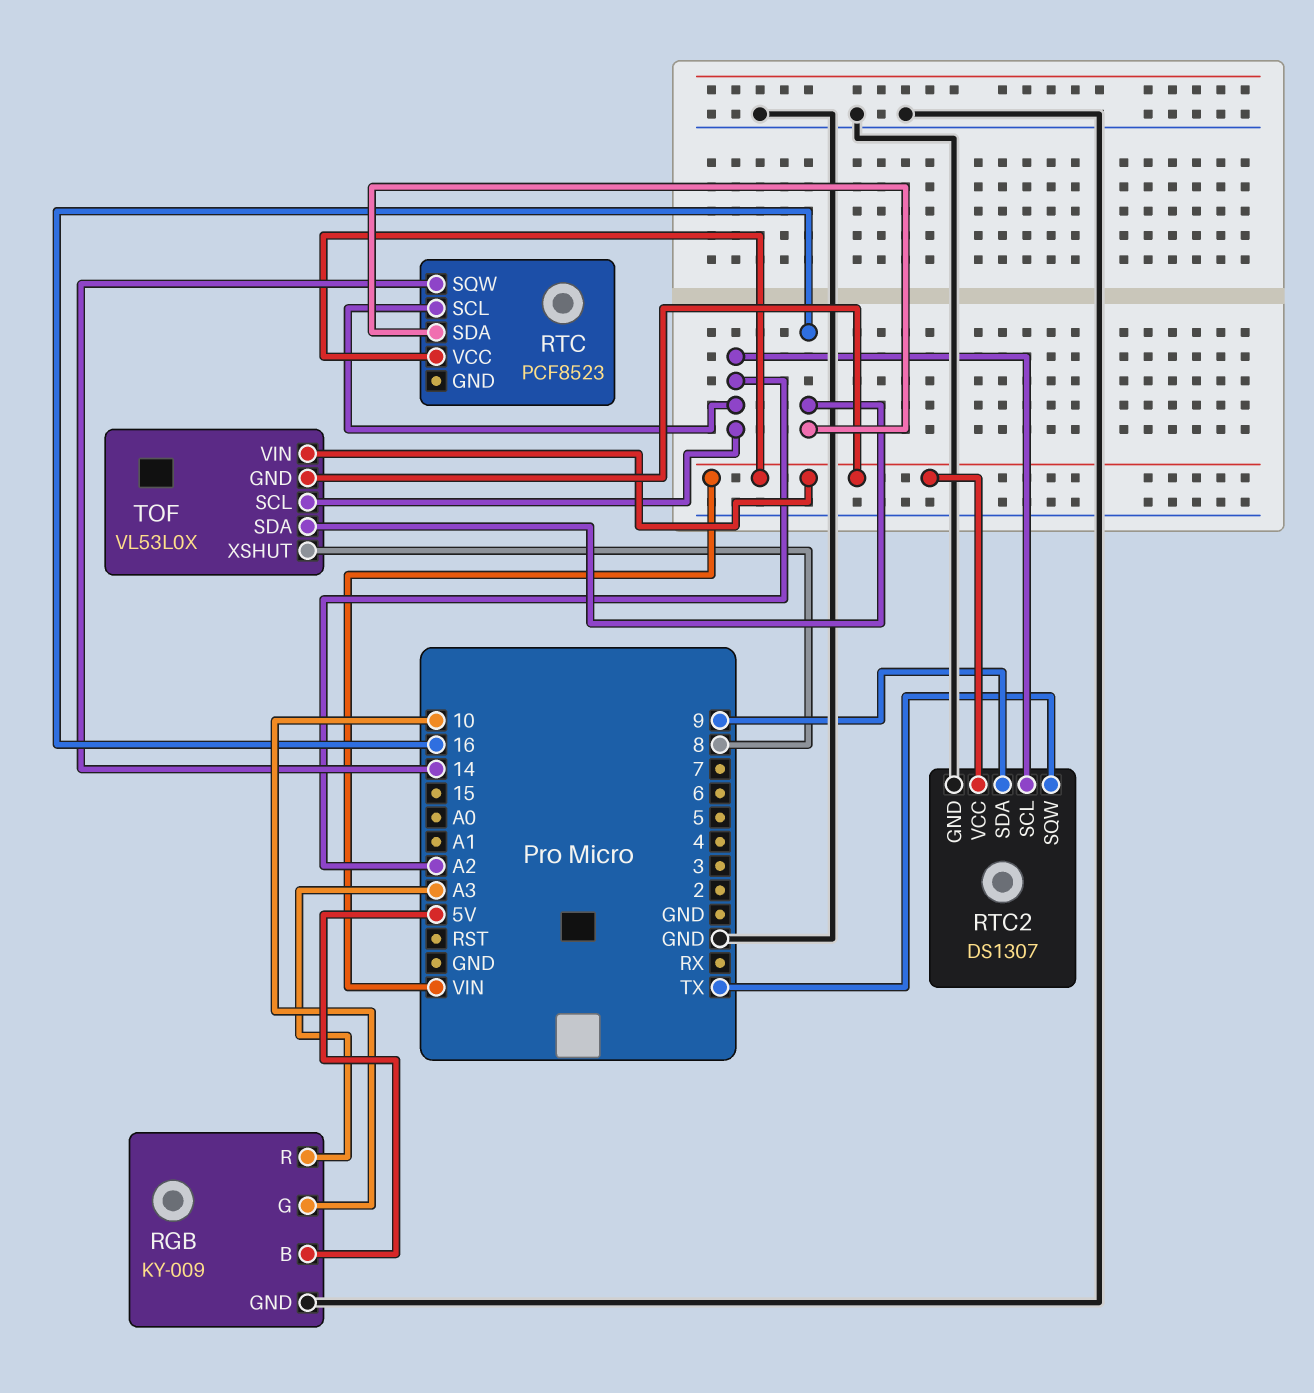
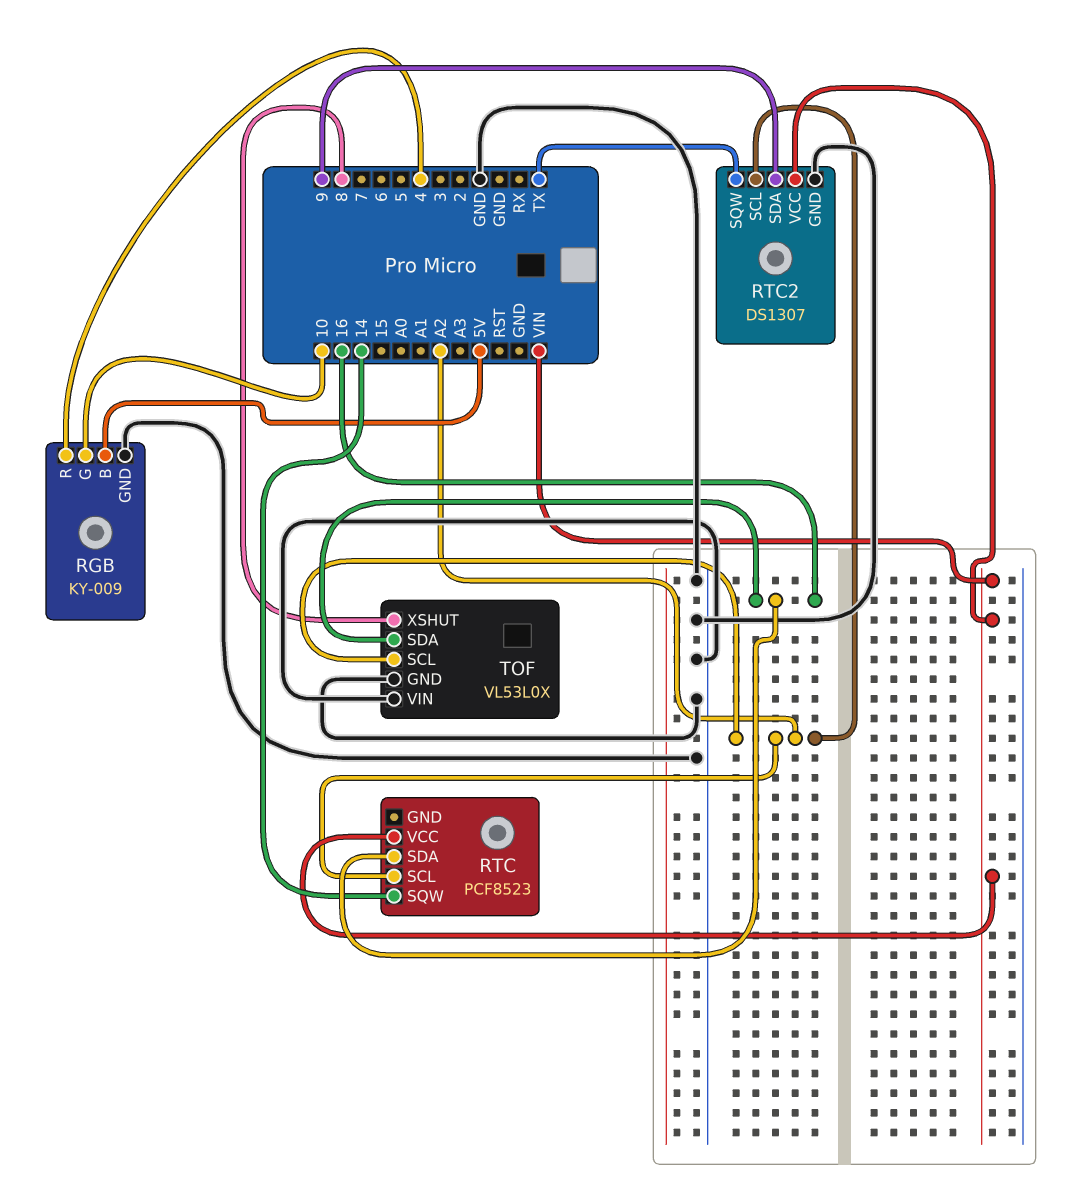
RGB pin R: A3 -> 4
TOF pin GND: VIN -> GND
TOF pin VIN: VIN -> GND

